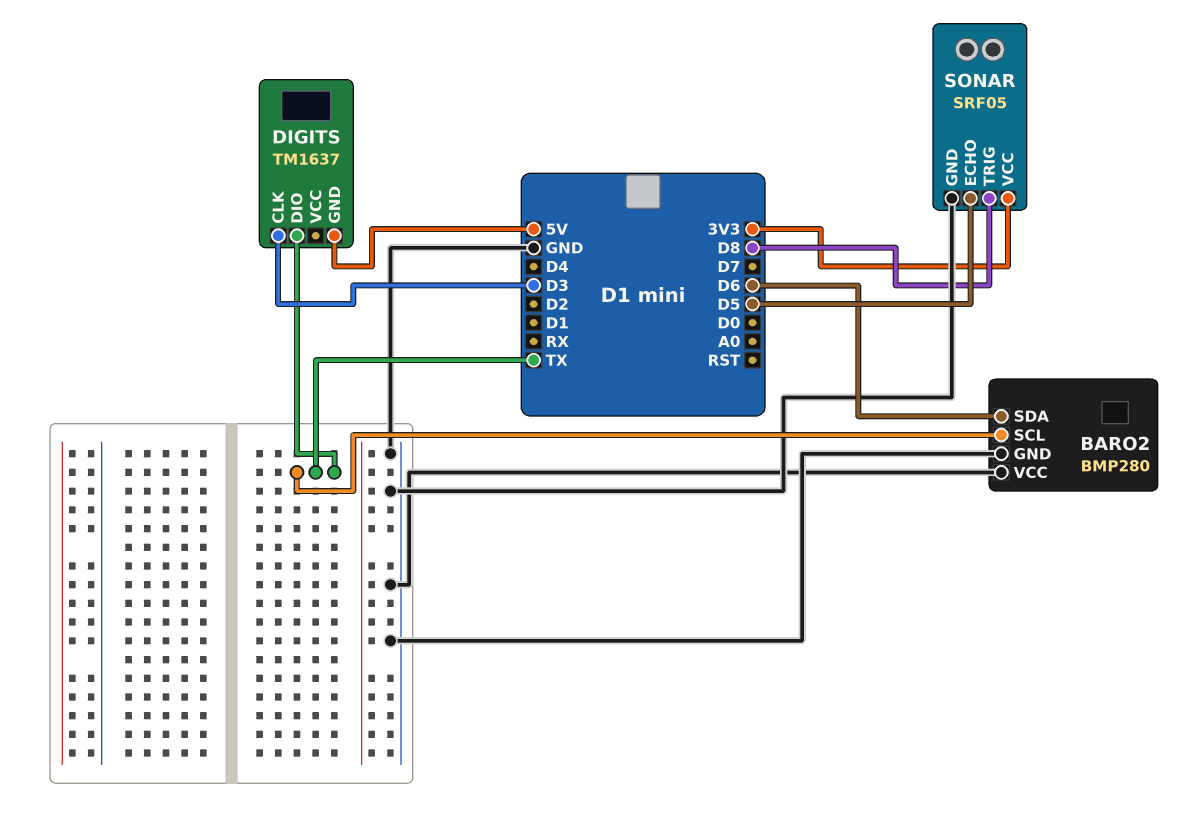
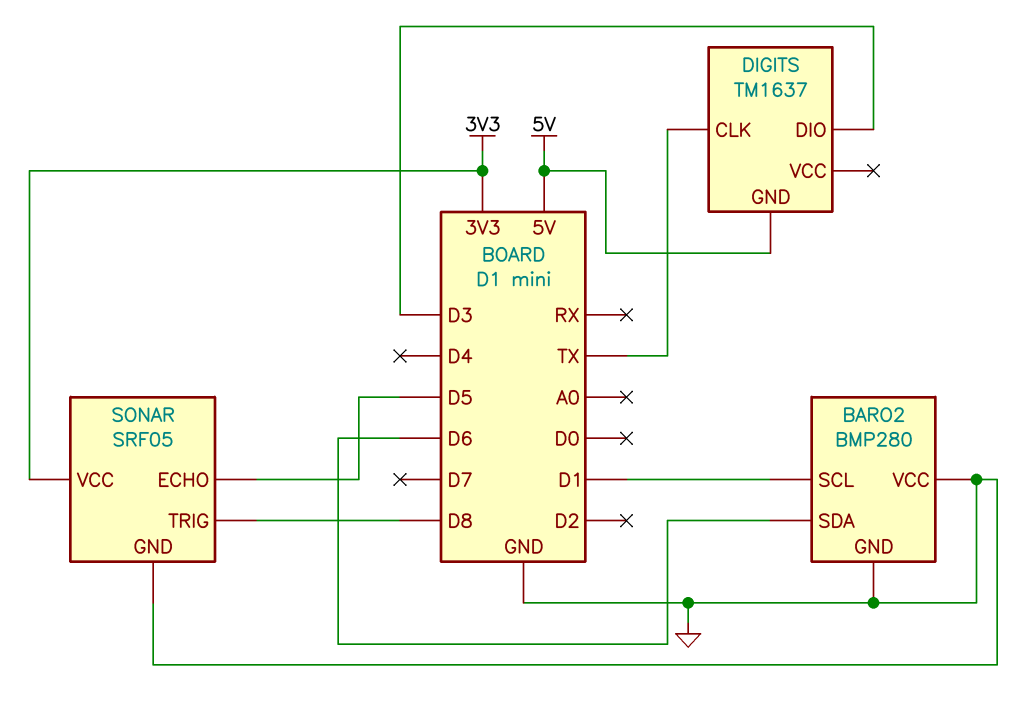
BARO2 pin SCL: TX -> D1
DIGITS pin CLK: D3 -> TX
DIGITS pin DIO: TX -> D3

